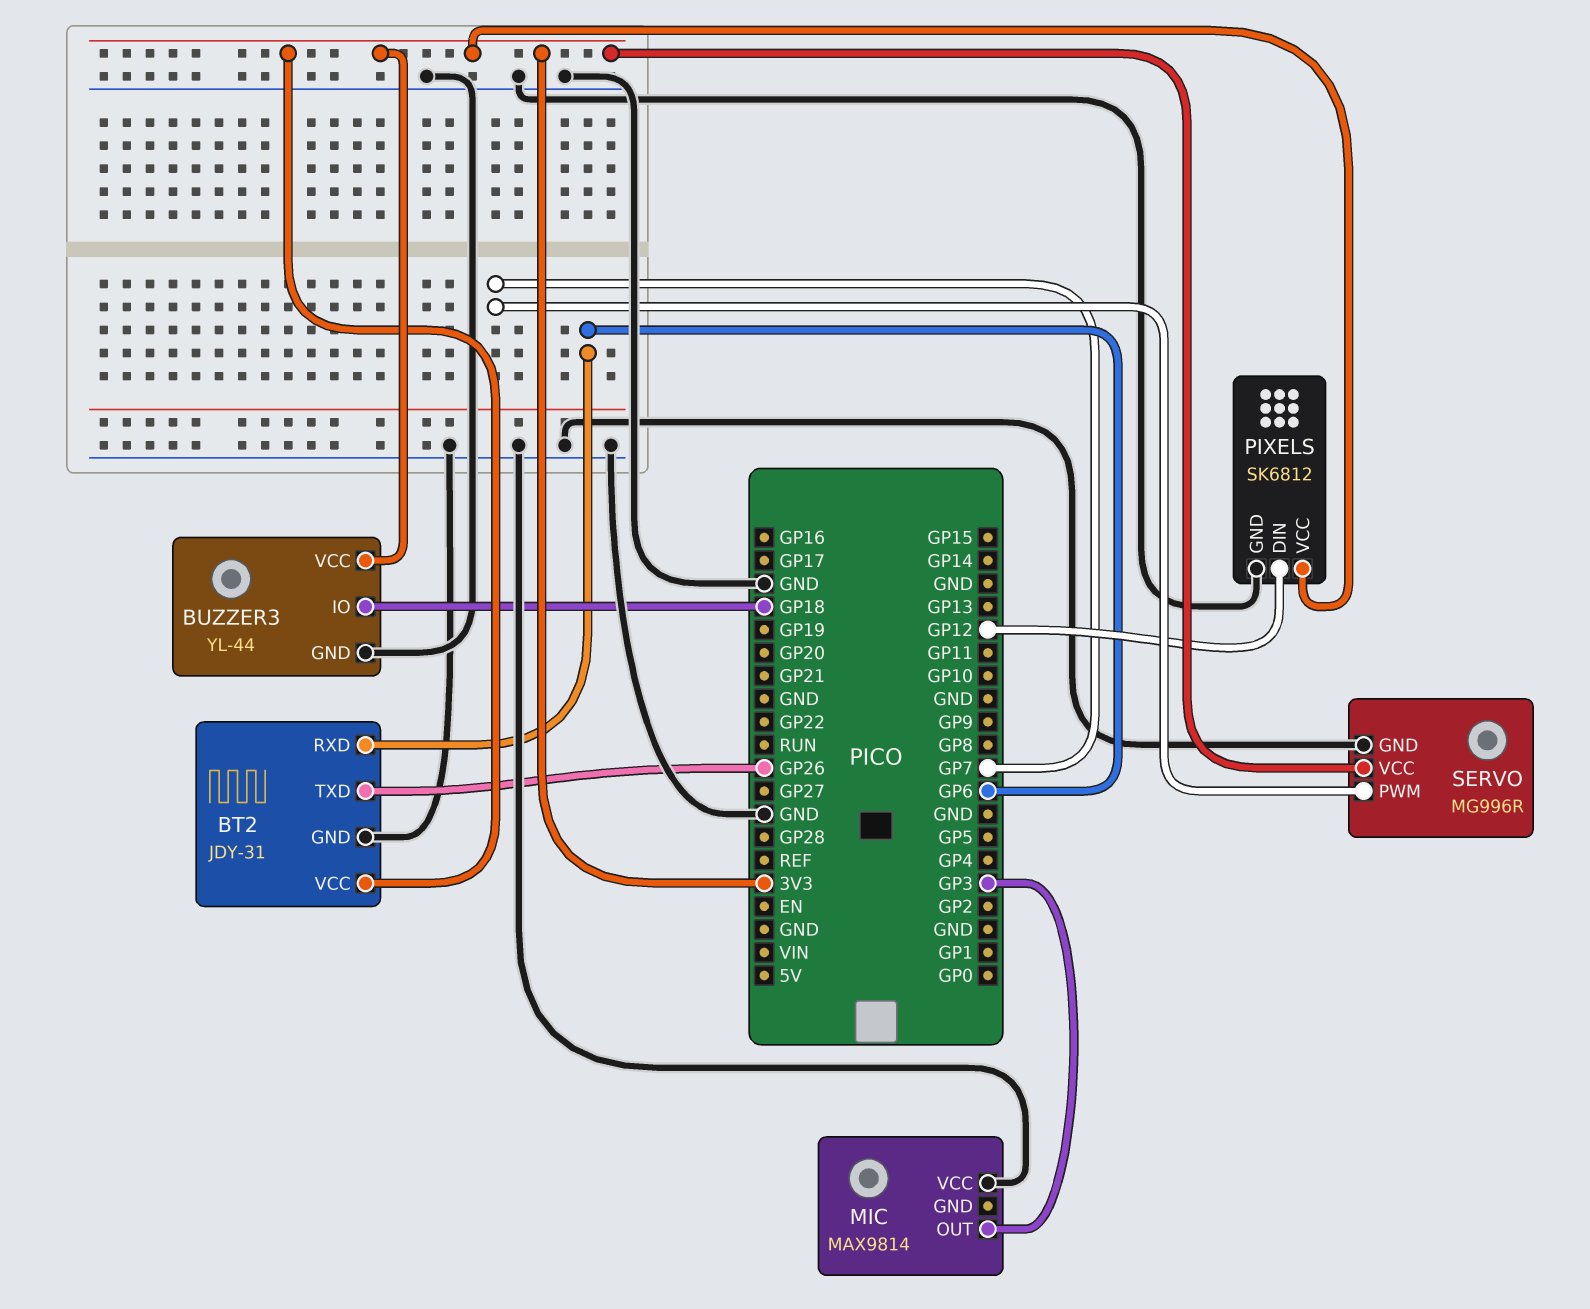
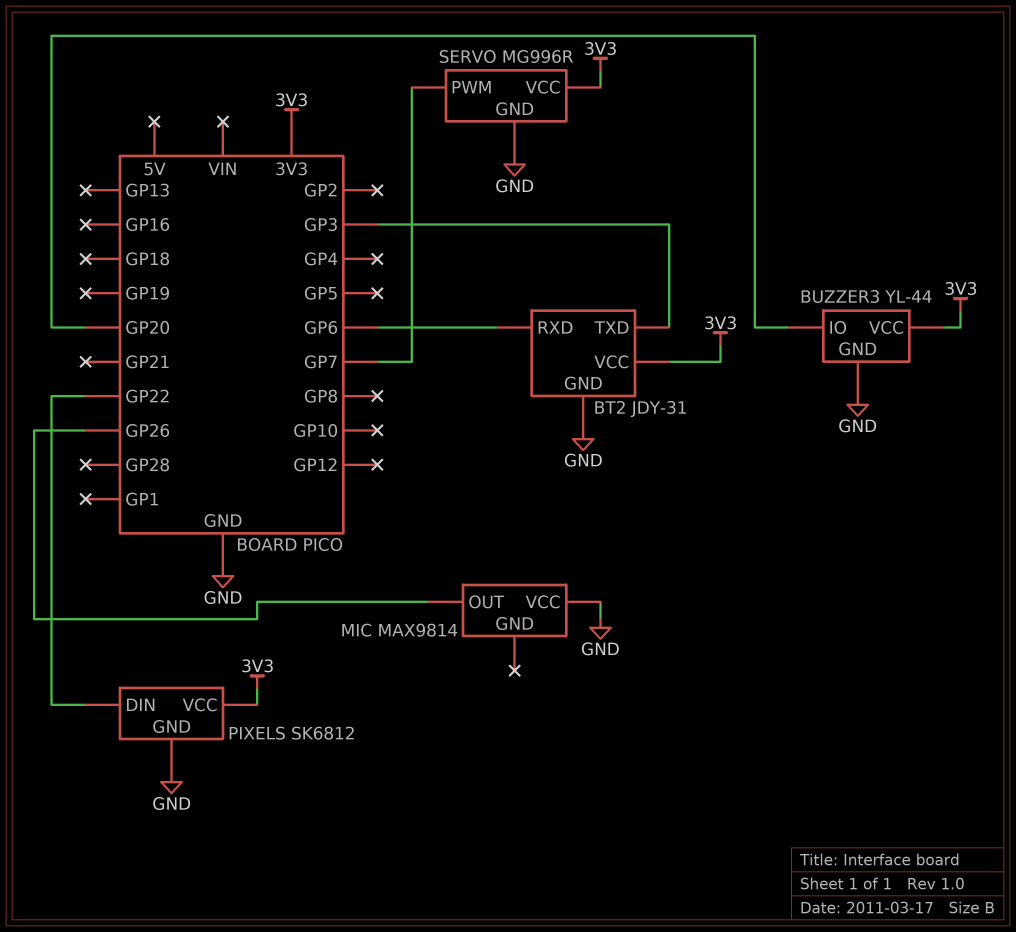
BT2 pin TXD: GP26 -> GP3
BUZZER3 pin IO: GP18 -> GP20
MIC pin OUT: GP3 -> GP26
PIXELS pin DIN: GP12 -> GP22

